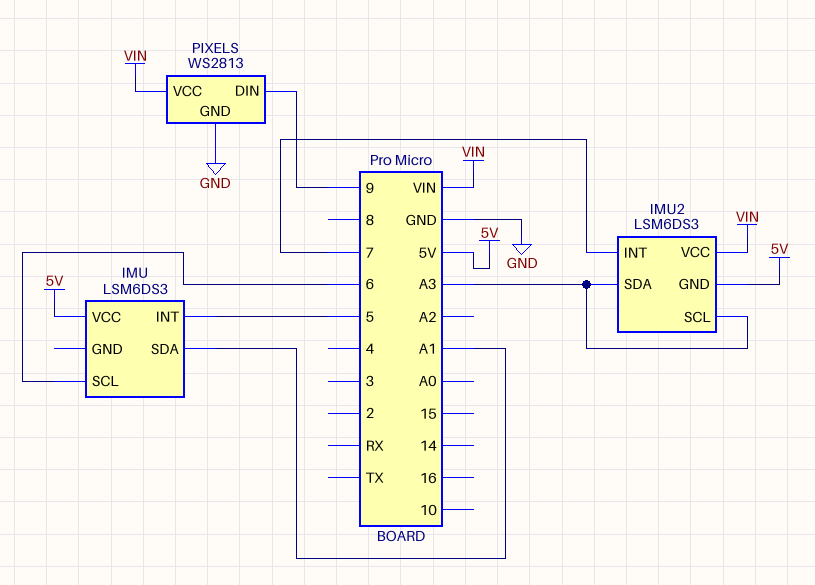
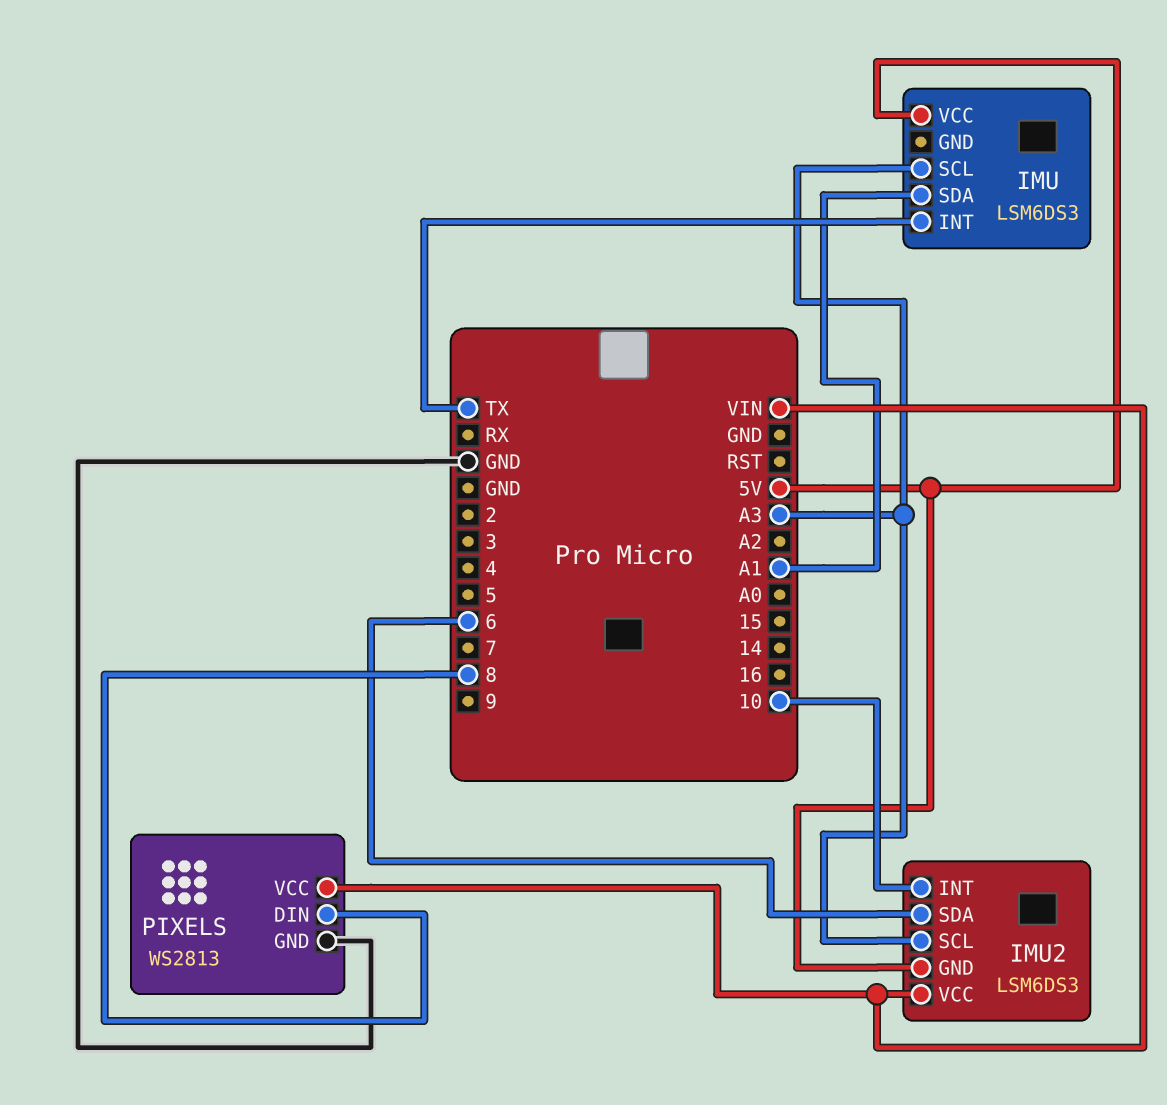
IMU pin INT: 5 -> TX
IMU pin SCL: 6 -> A3
IMU2 pin INT: 7 -> 10
IMU2 pin SDA: A3 -> 6
PIXELS pin DIN: 9 -> 8

